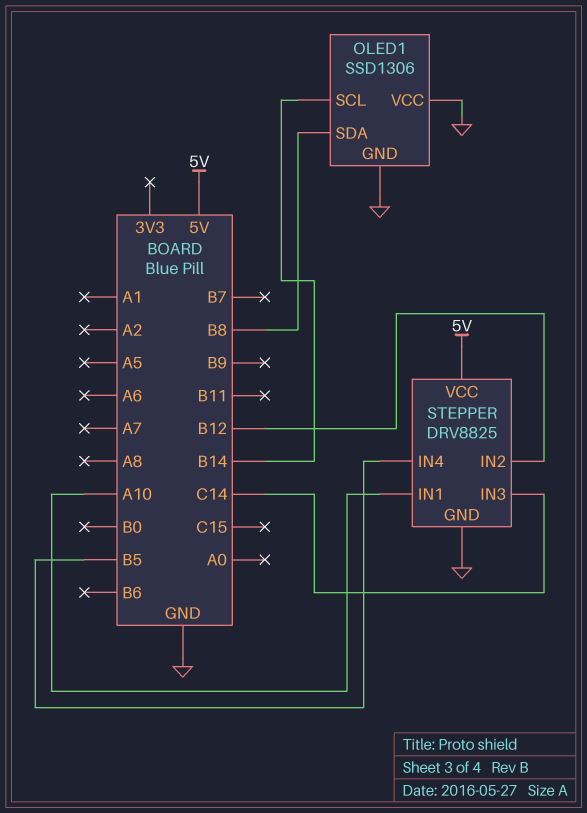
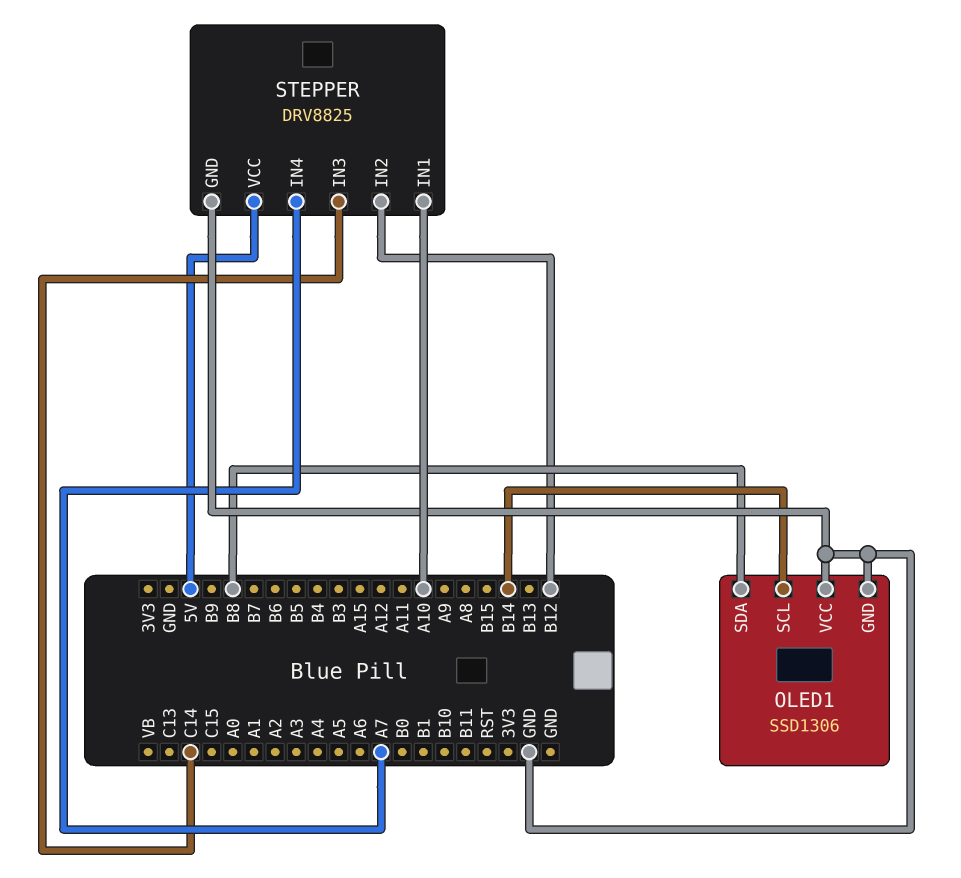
STEPPER pin IN4: B5 -> A7

